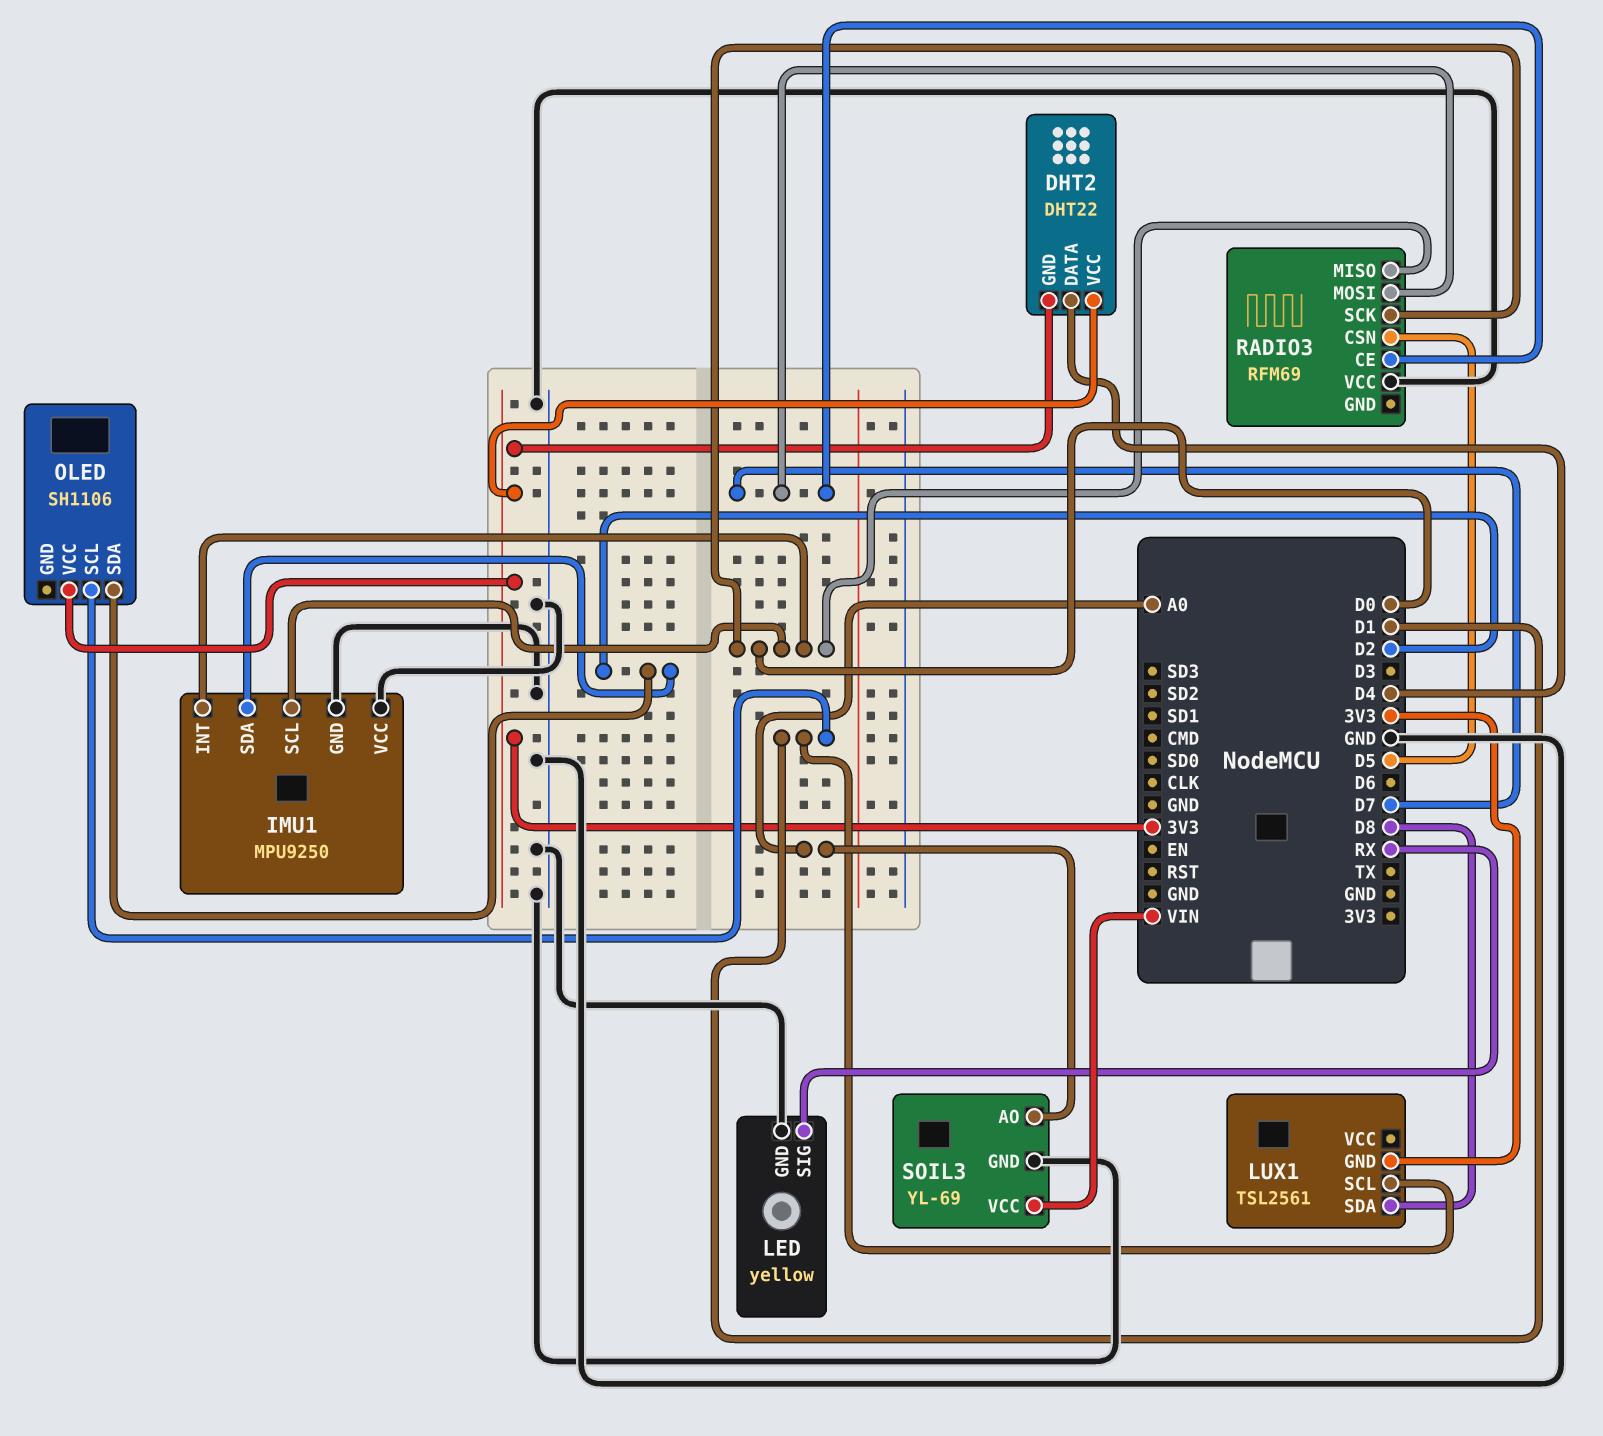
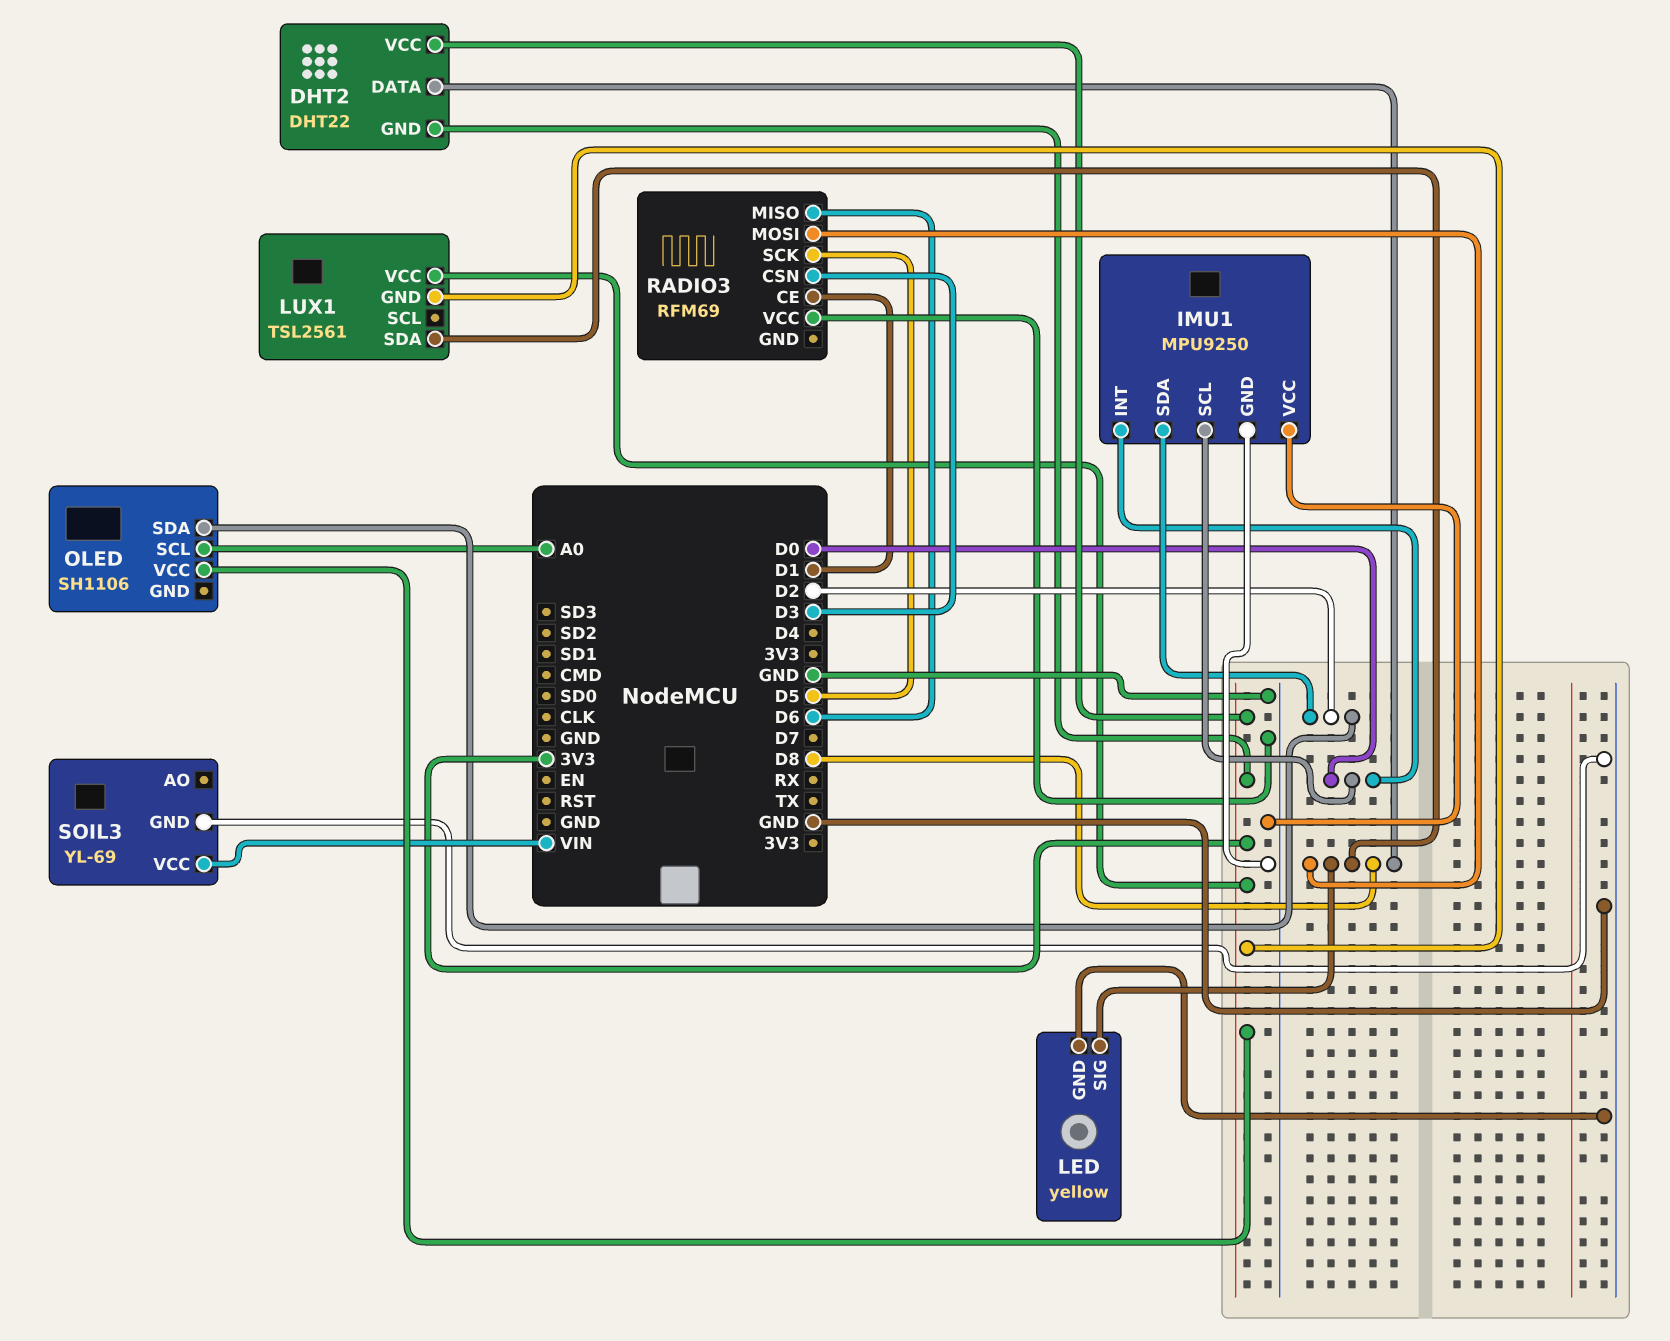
DHT2 pin DATA: D4 -> D8
LED pin SIG: RX -> D8
LUX1 pin SCL: D1 -> none
LUX1 pin VCC: none -> 3V3
OLED pin SCL: D1 -> A0
RADIO3 pin CE: D7 -> D1
RADIO3 pin CSN: D5 -> D3
RADIO3 pin MISO: D0 -> D6
RADIO3 pin MOSI: D7 -> D8
RADIO3 pin SCK: D0 -> D5
SOIL3 pin AO: A0 -> none

